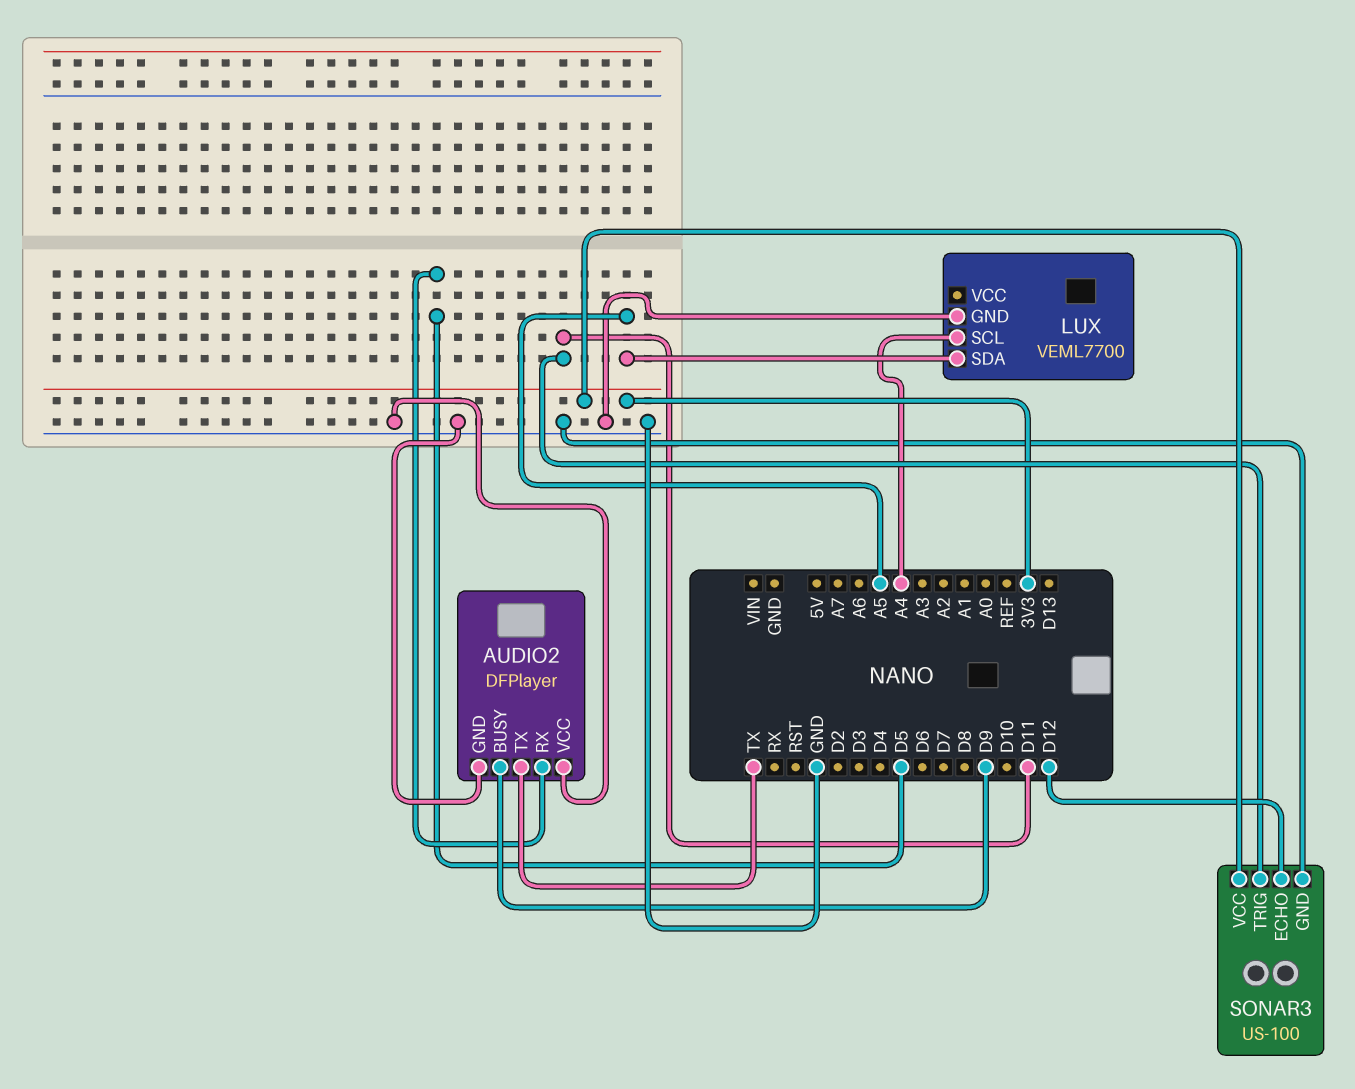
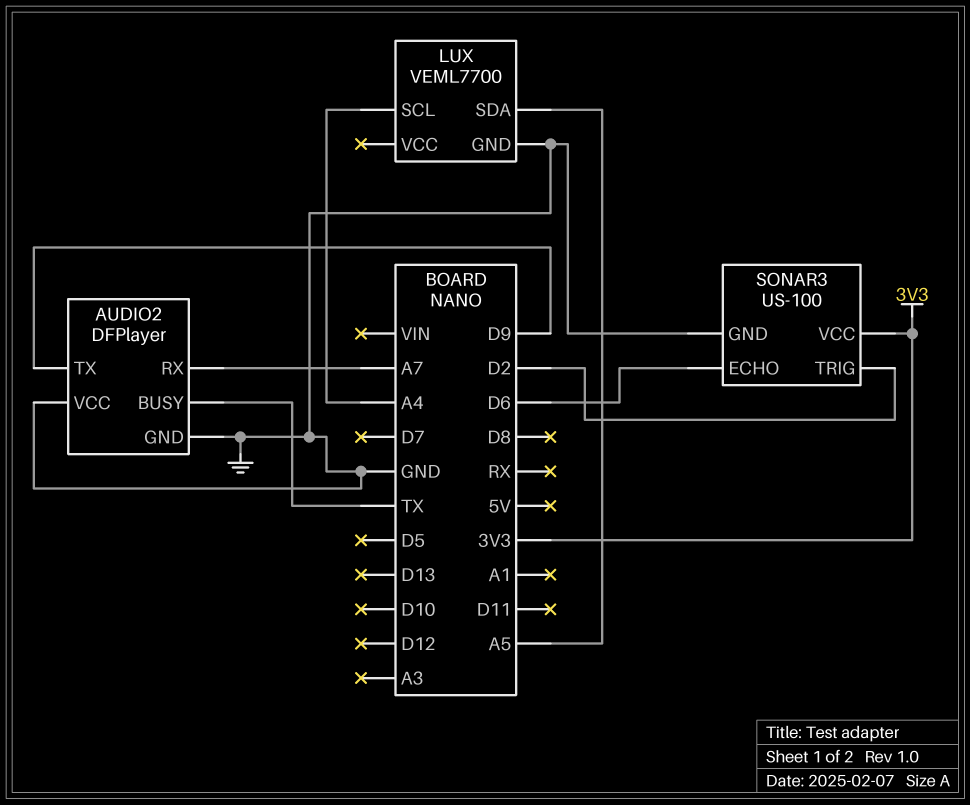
AUDIO2 pin BUSY: D9 -> TX
AUDIO2 pin RX: D5 -> A7
AUDIO2 pin TX: TX -> D9
SONAR3 pin ECHO: D12 -> D6
SONAR3 pin TRIG: D11 -> D2

